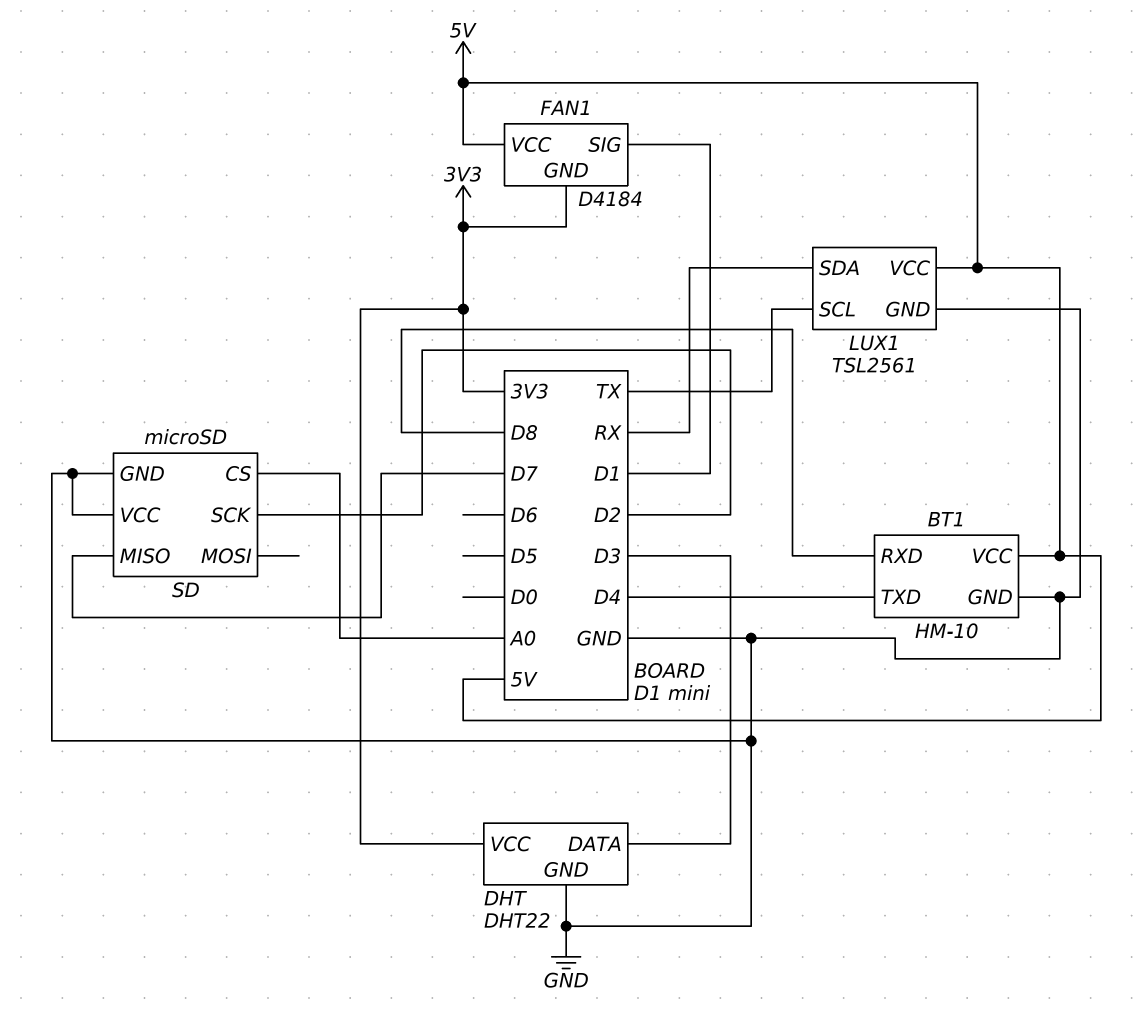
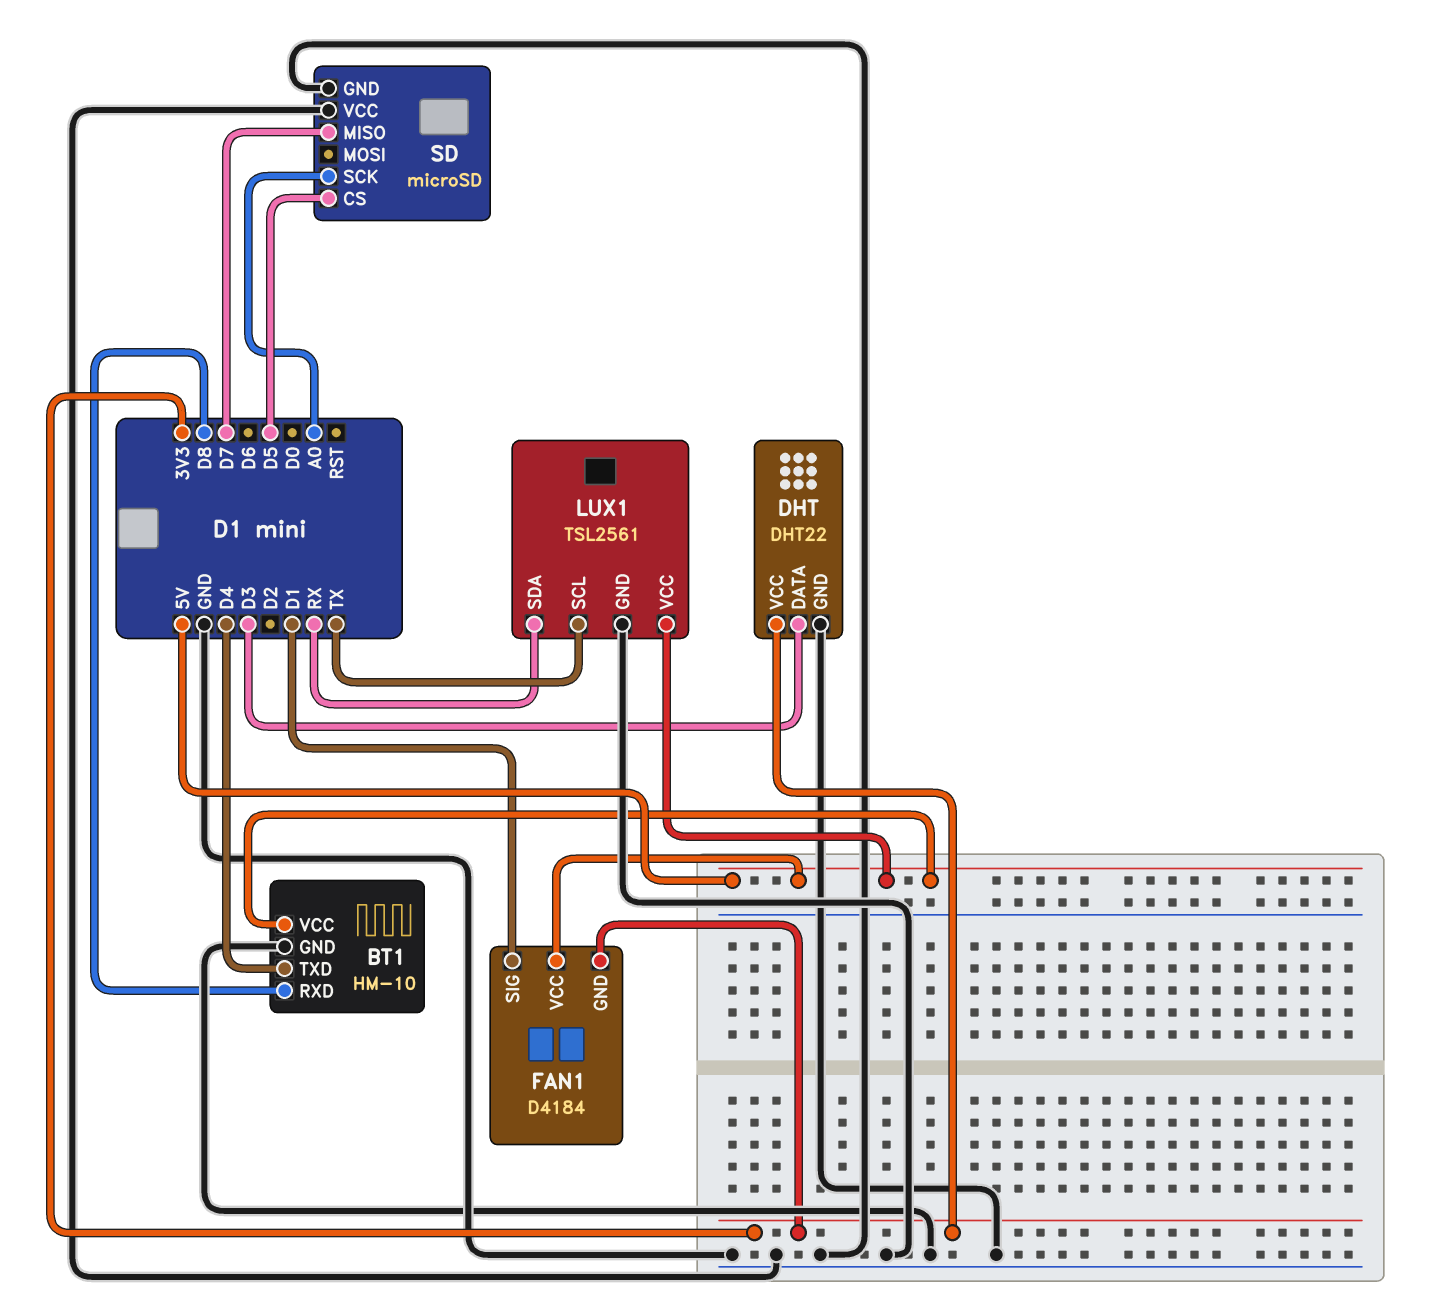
SD pin CS: A0 -> D5
SD pin SCK: D2 -> A0

